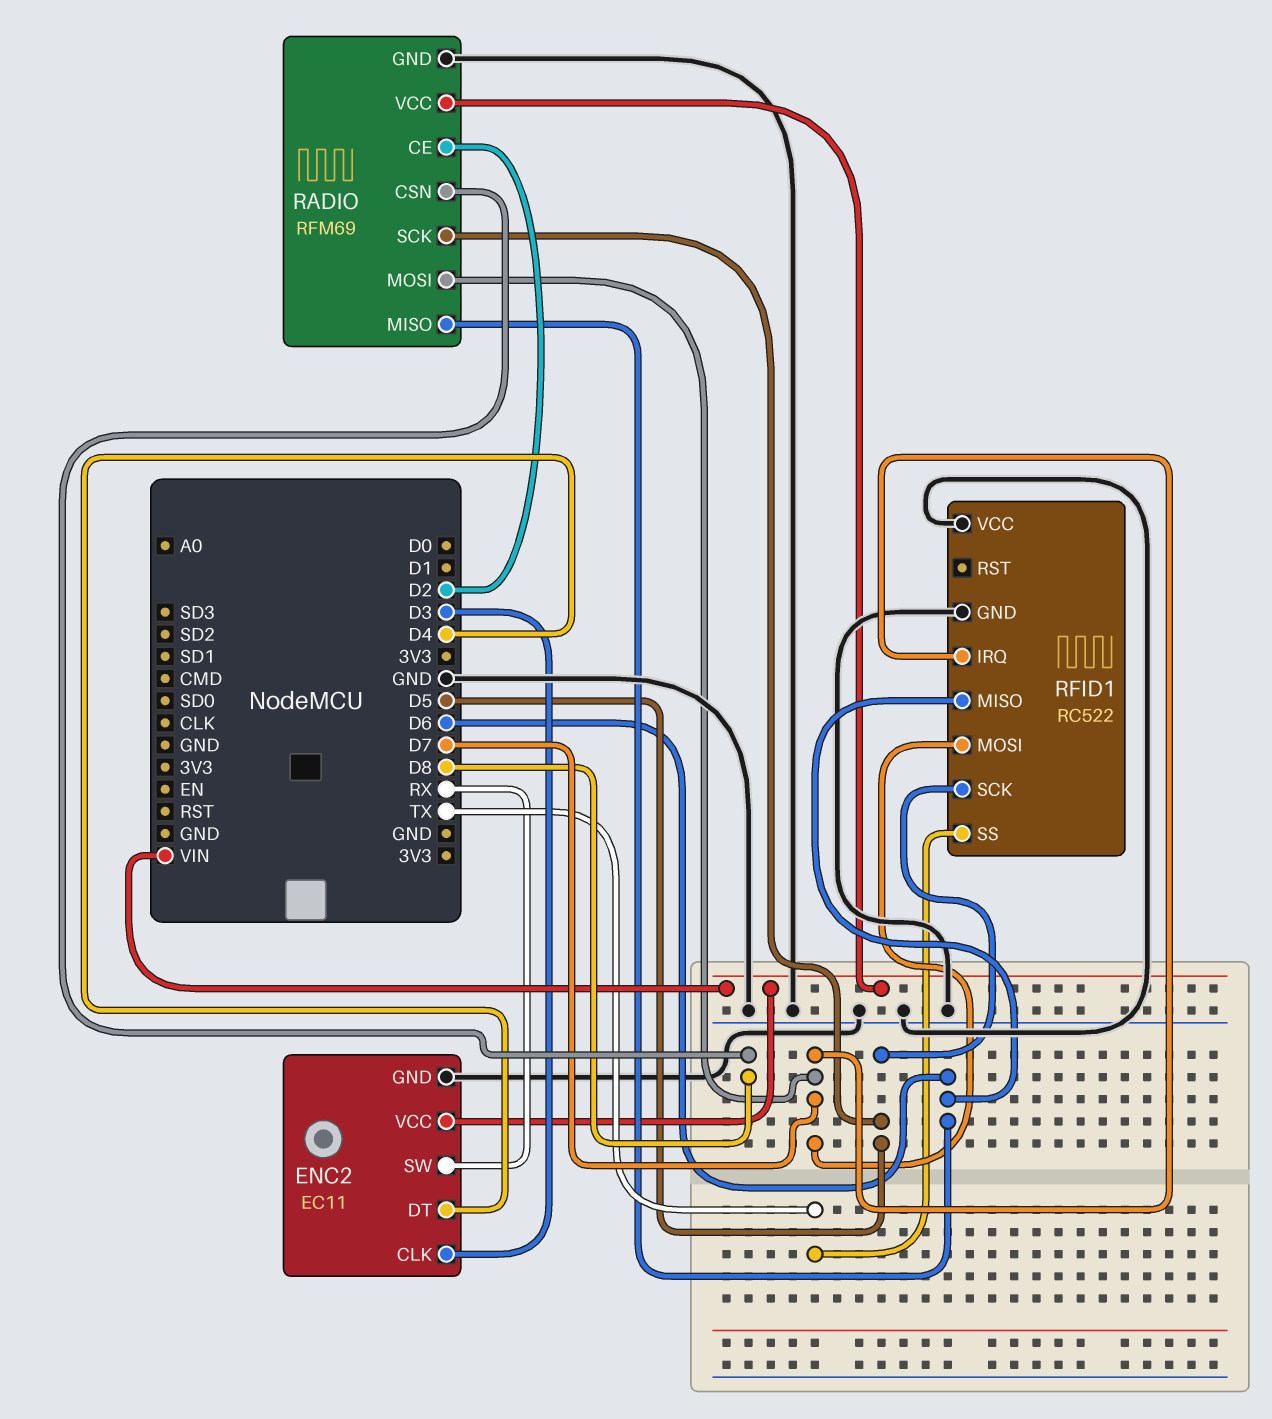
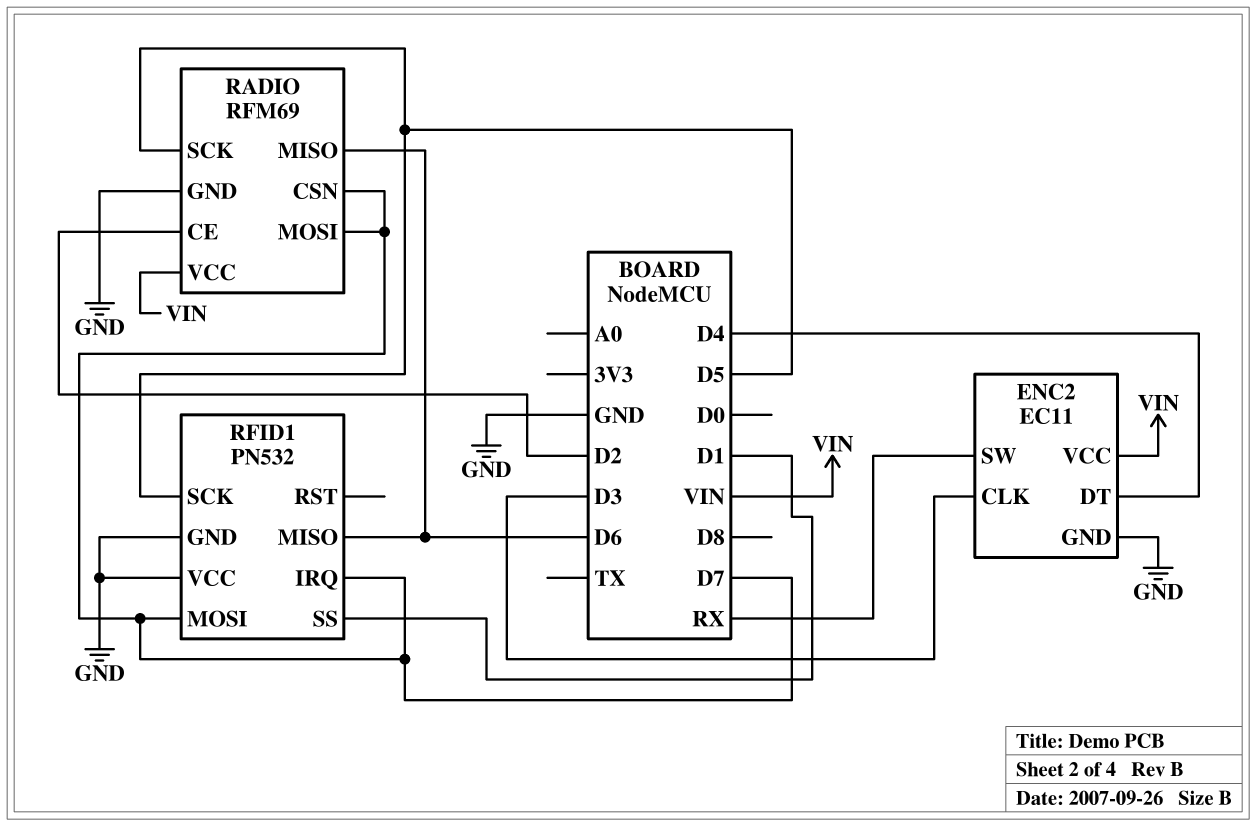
RADIO pin CSN: D8 -> D7
RFID1: RC522 -> PN532
RFID1 pin SS: TX -> D1

